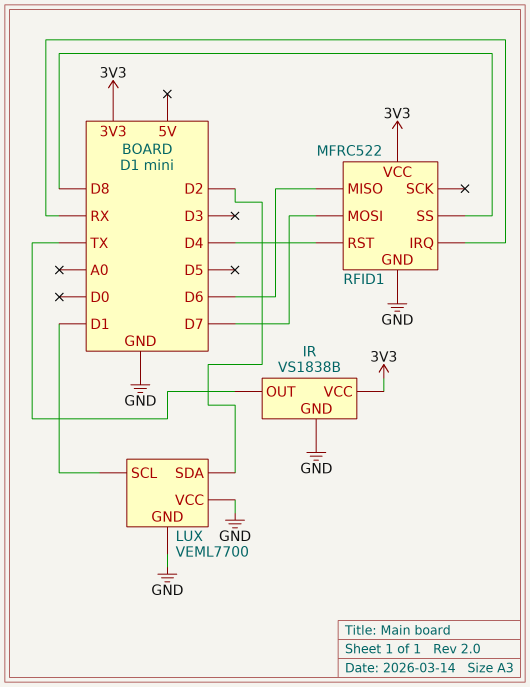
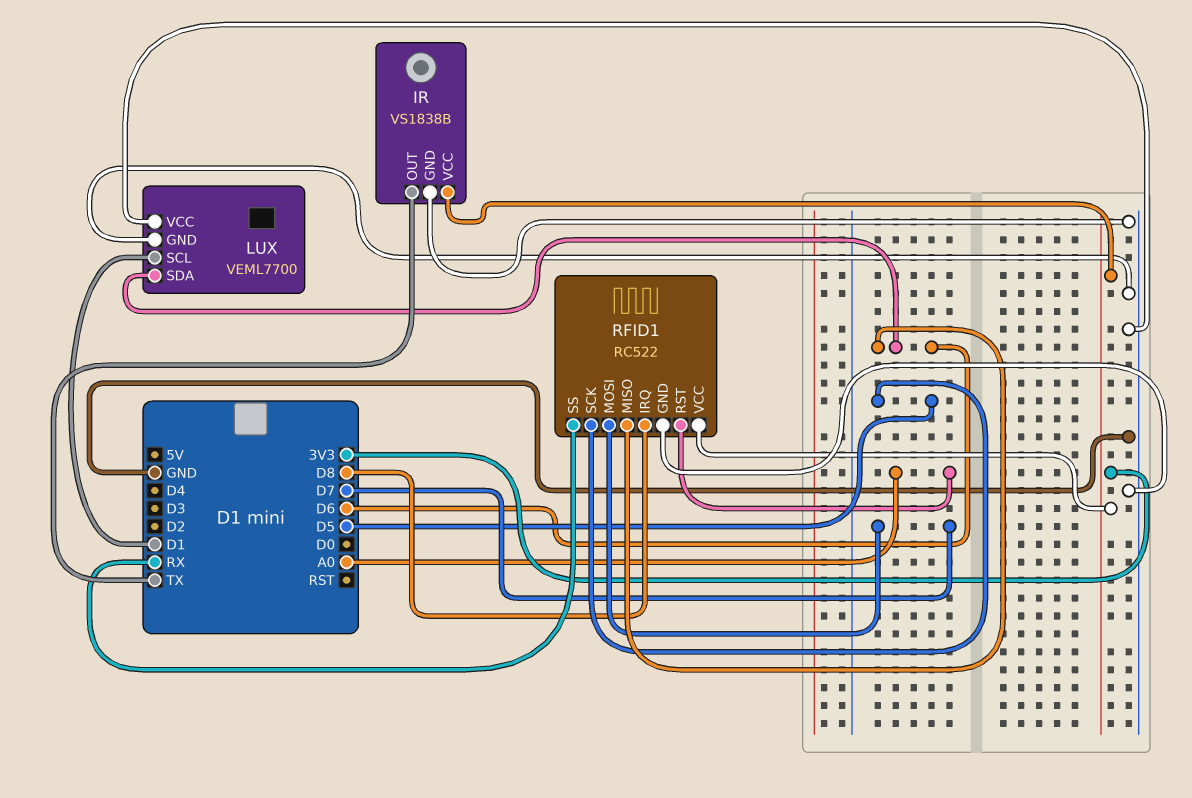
LUX pin SDA: D2 -> D6
RFID1: MFRC522 -> RC522
RFID1 pin IRQ: RX -> D8
RFID1 pin RST: D4 -> A0
RFID1 pin SCK: none -> D5
RFID1 pin SS: D8 -> RX

